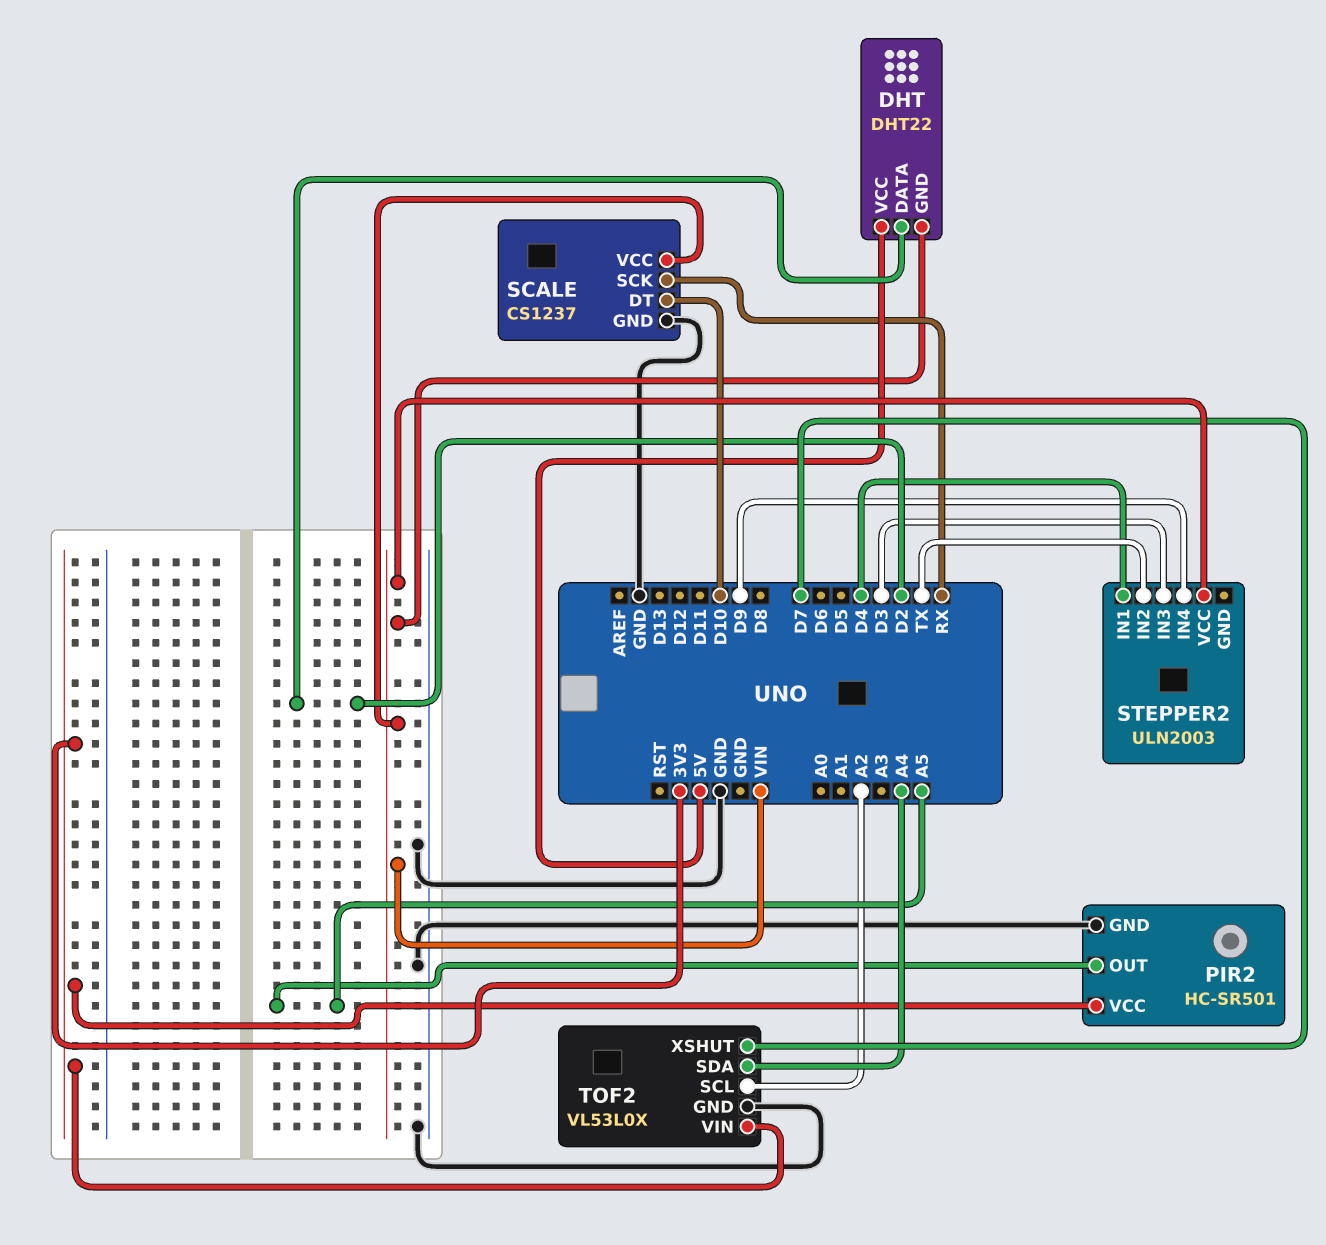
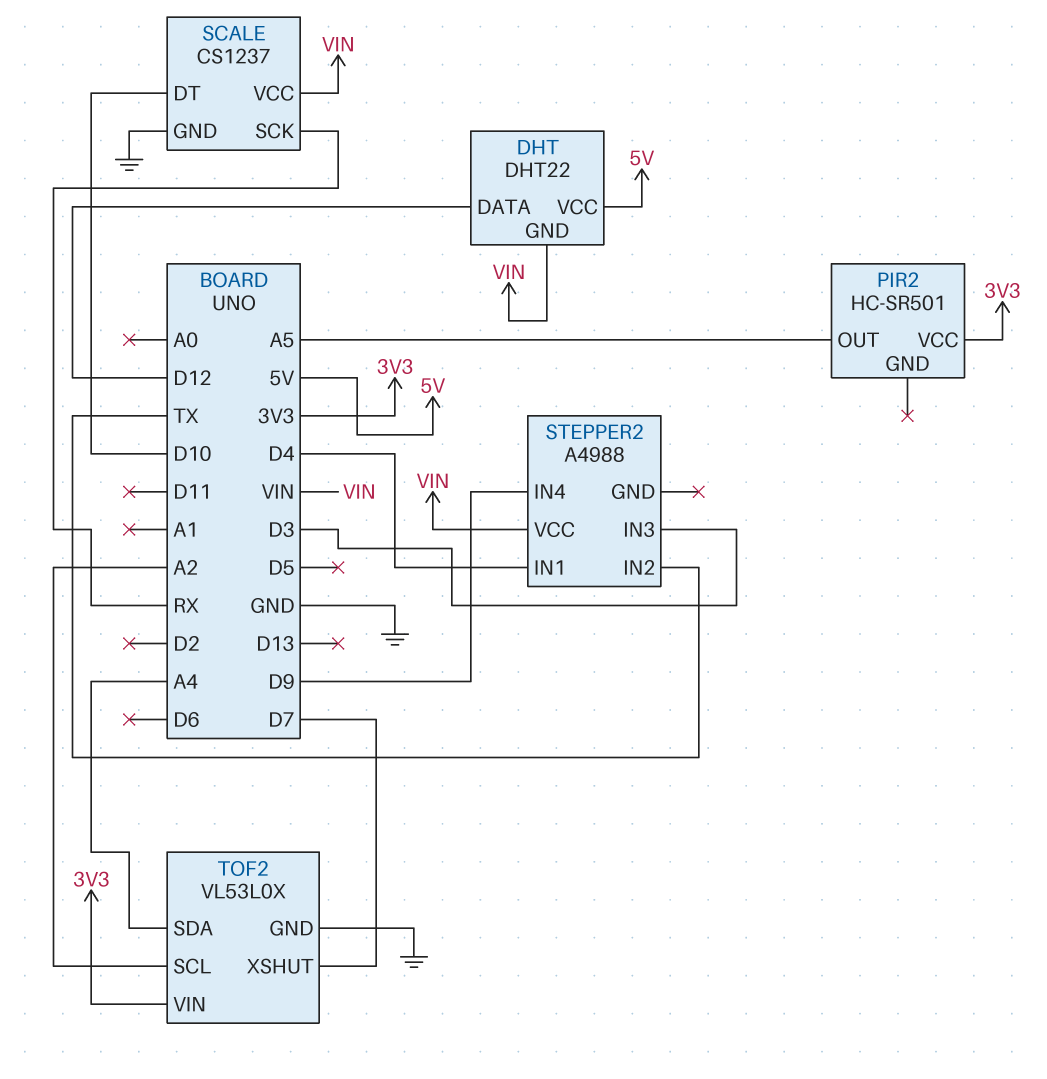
DHT pin DATA: D2 -> D12
PIR2 pin GND: GND -> none
STEPPER2: ULN2003 -> A4988

